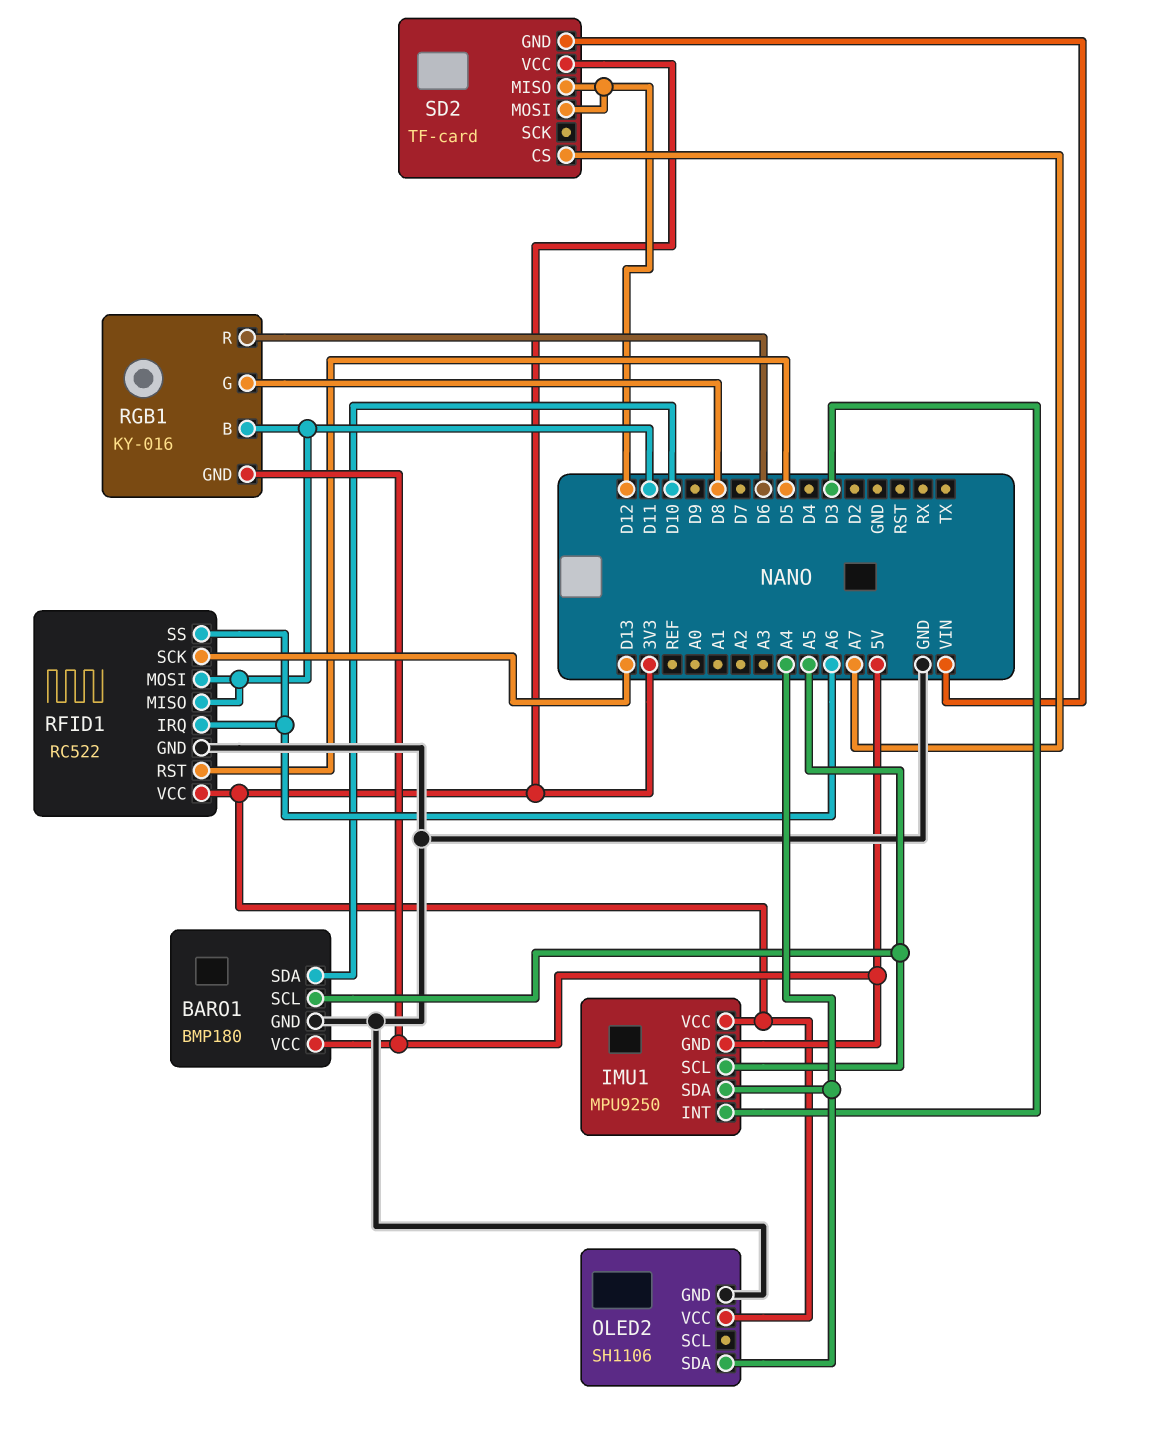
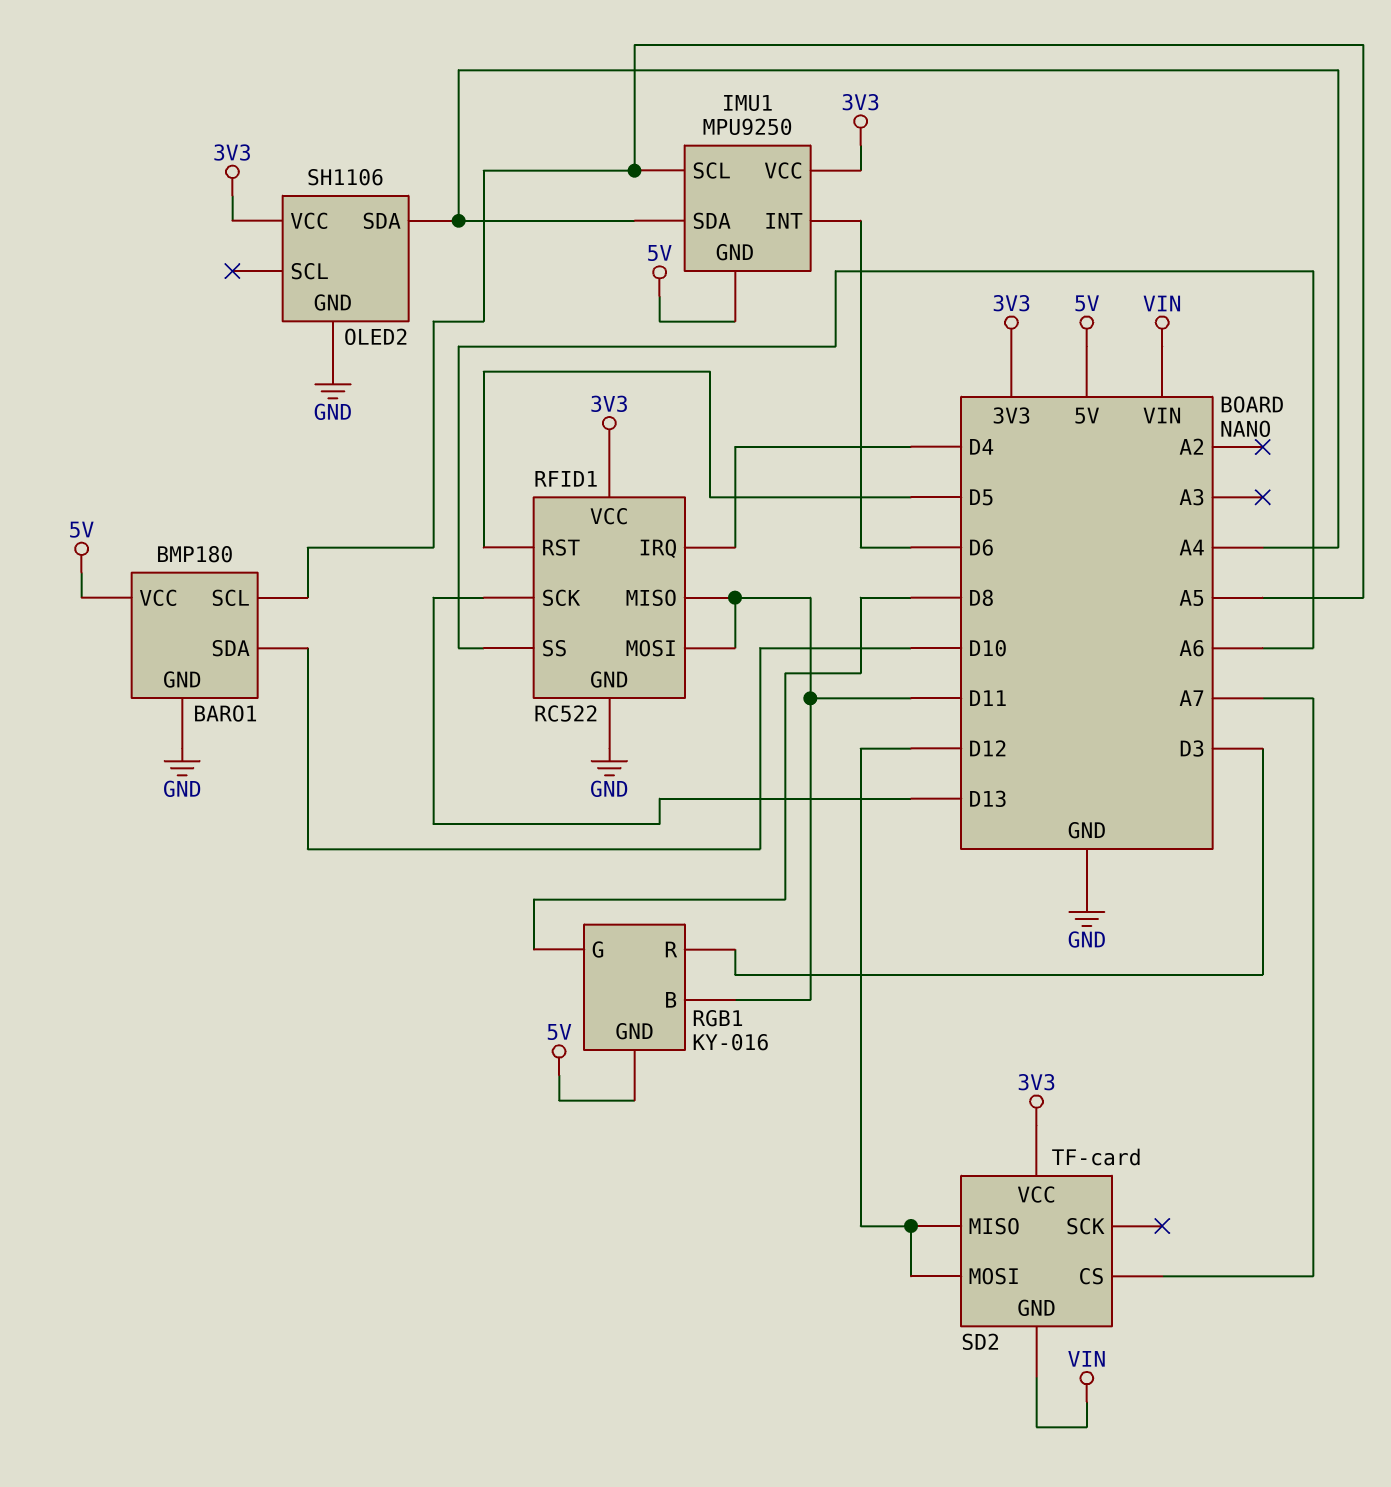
IMU1 pin INT: D3 -> D6
RFID1 pin IRQ: A6 -> D4
RGB1 pin R: D6 -> D3

